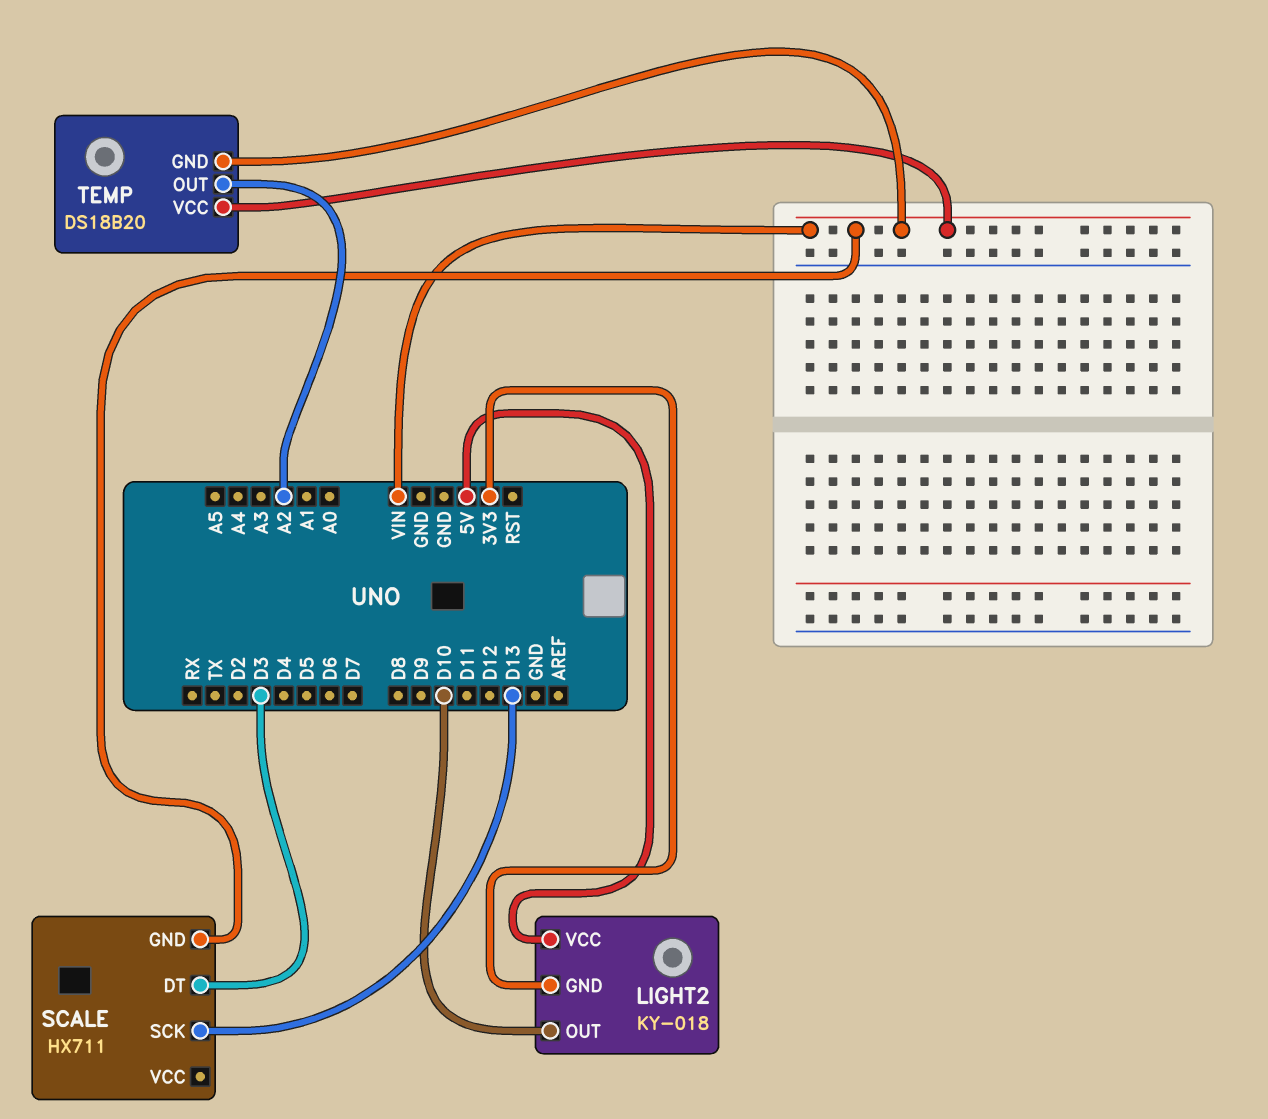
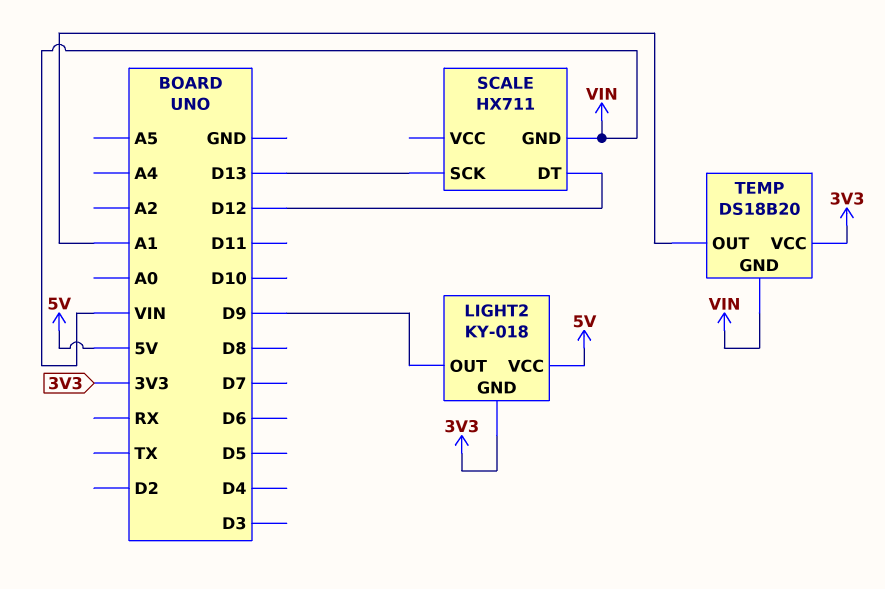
LIGHT2 pin OUT: D10 -> D9
SCALE pin DT: D3 -> D12
TEMP pin OUT: A2 -> A1
TEMP pin VCC: VIN -> 3V3

